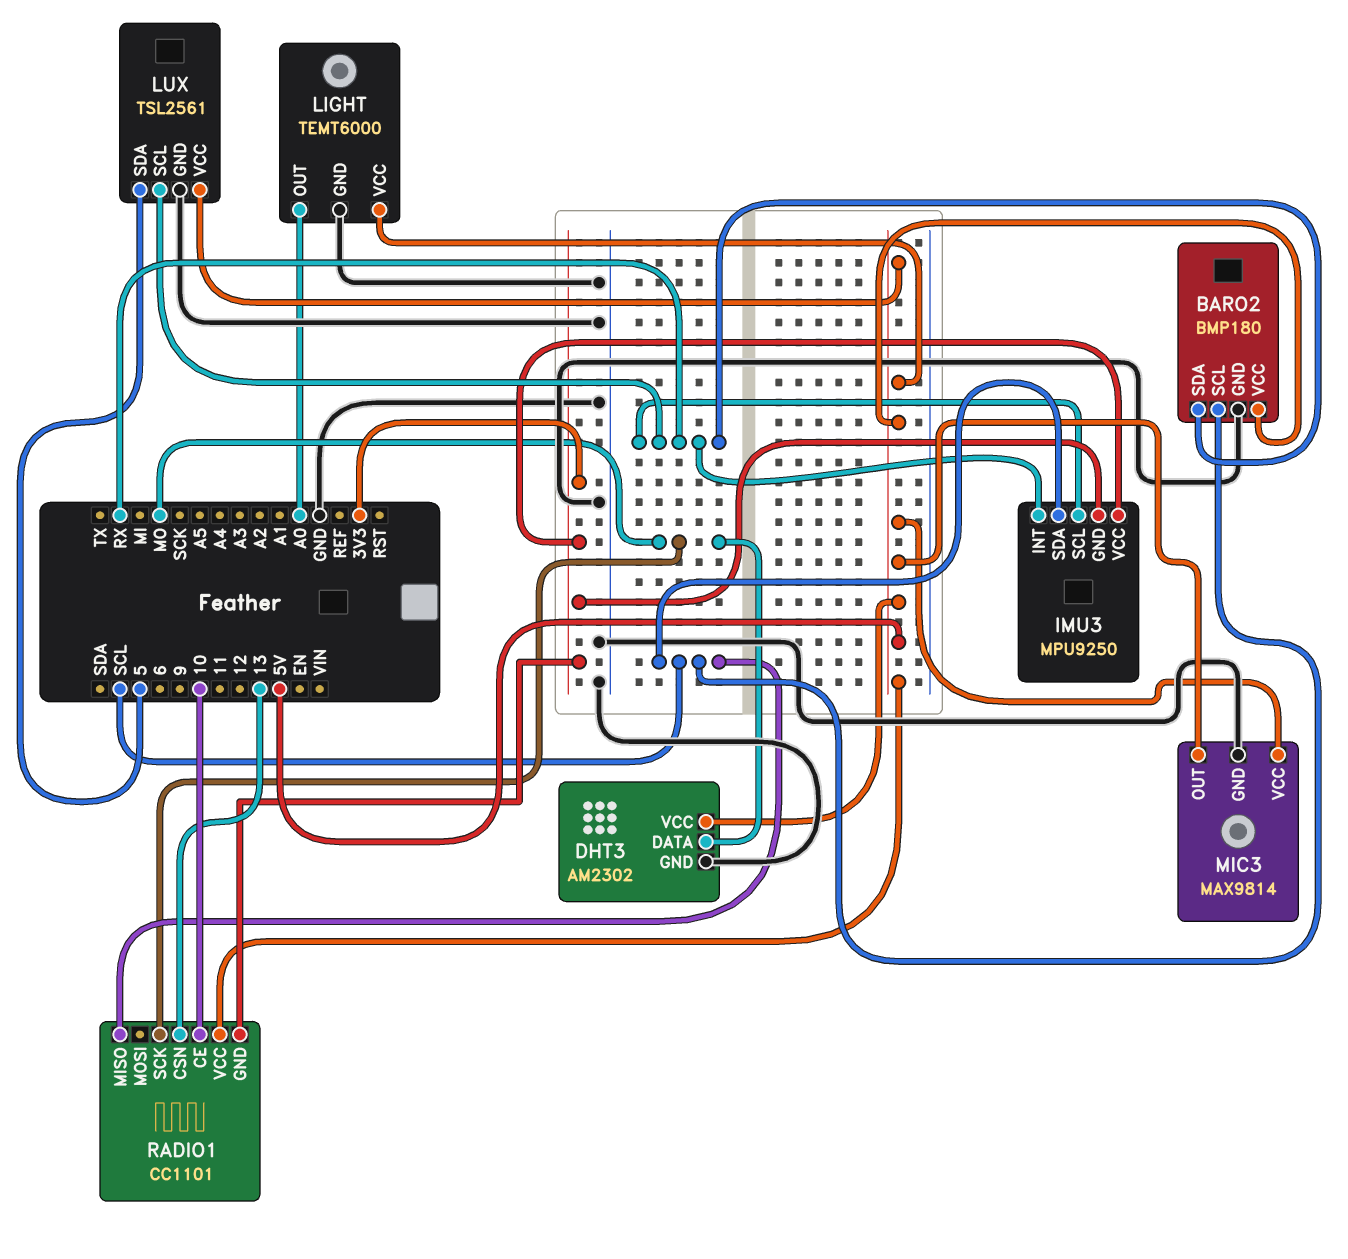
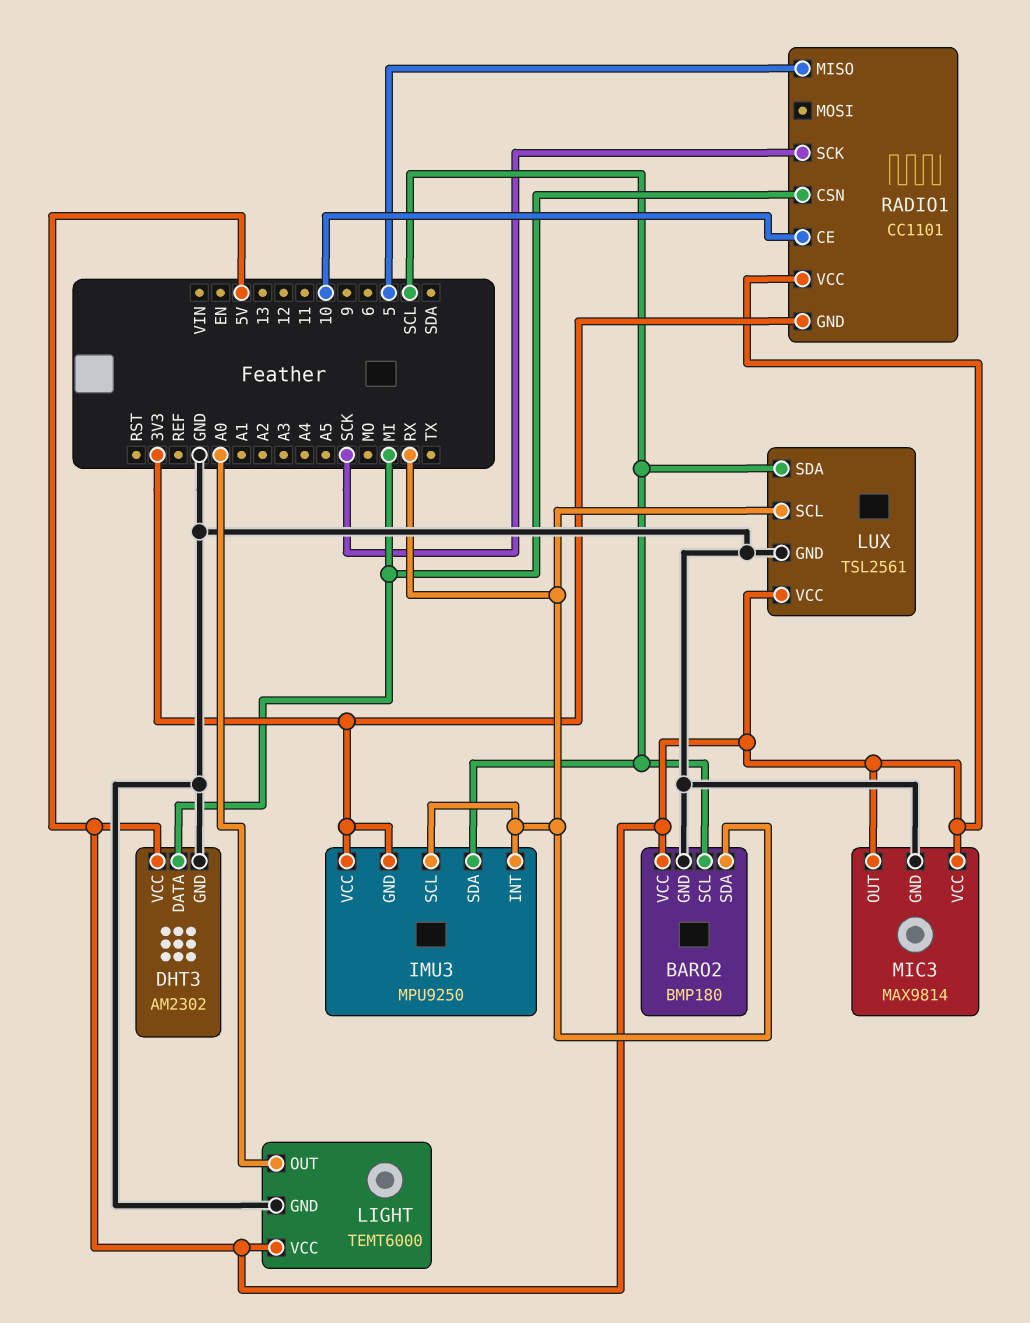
DHT3 pin DATA: MO -> MI
LUX pin SDA: 5 -> SCL
RADIO1 pin CSN: 13 -> MI
RADIO1 pin MISO: SCL -> 5
RADIO1 pin SCK: MO -> SCK

